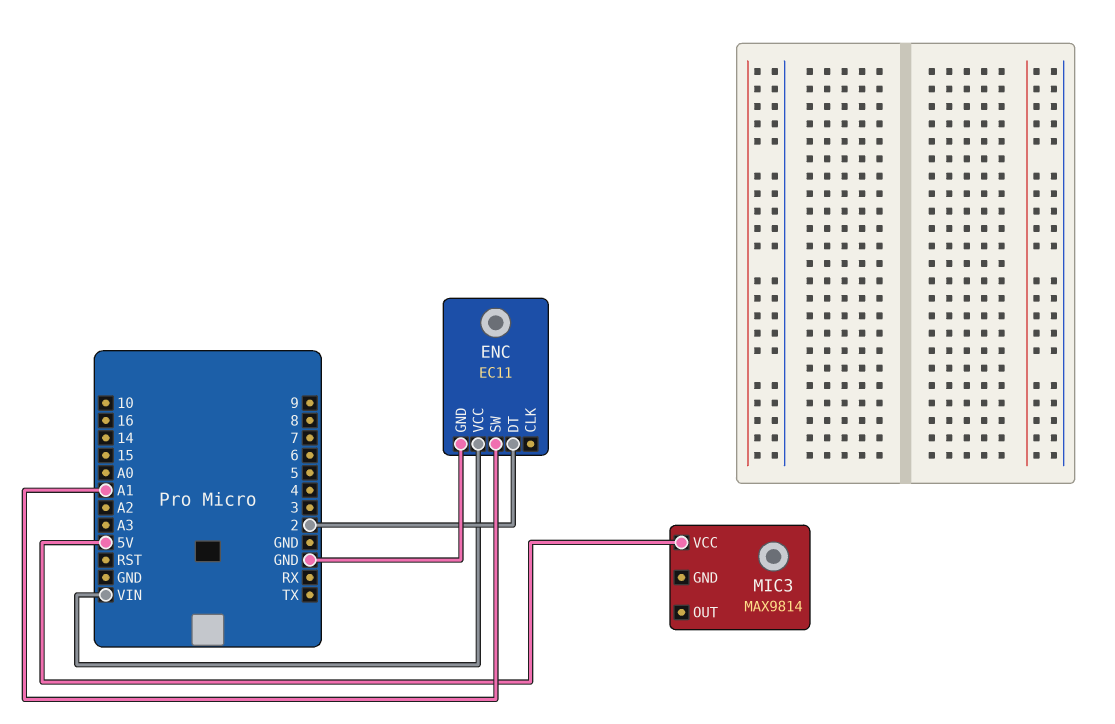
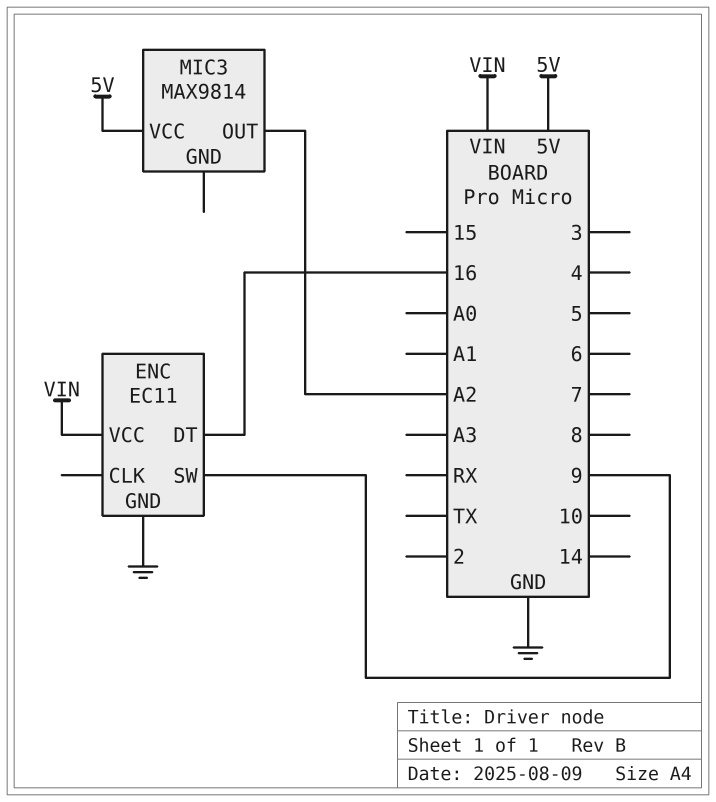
ENC pin DT: 2 -> 16
ENC pin SW: A1 -> 9
MIC3 pin OUT: none -> A2

